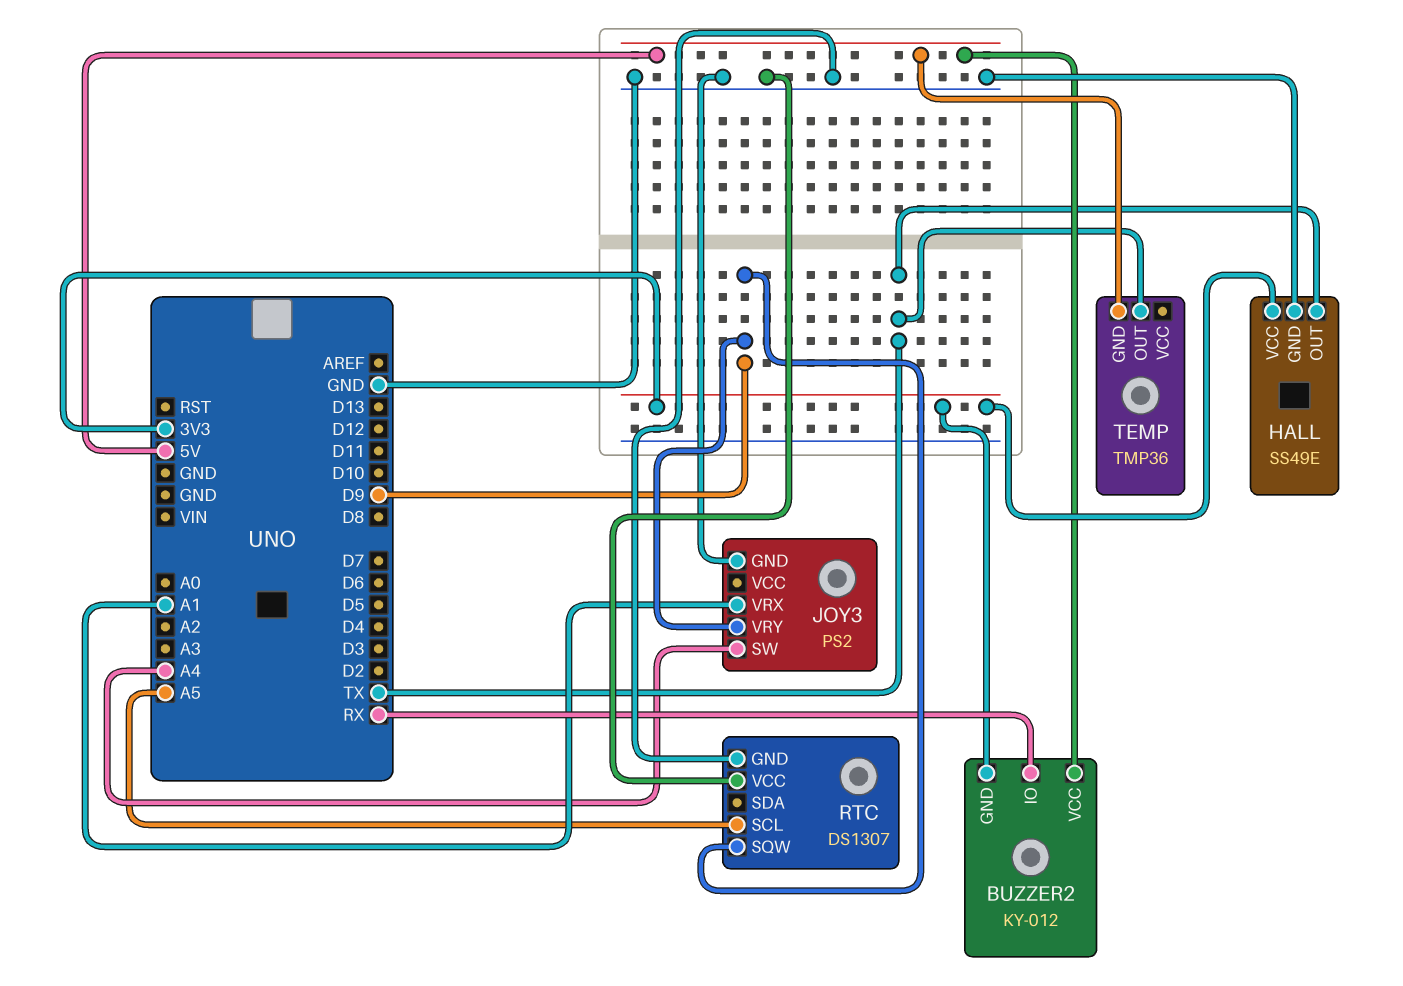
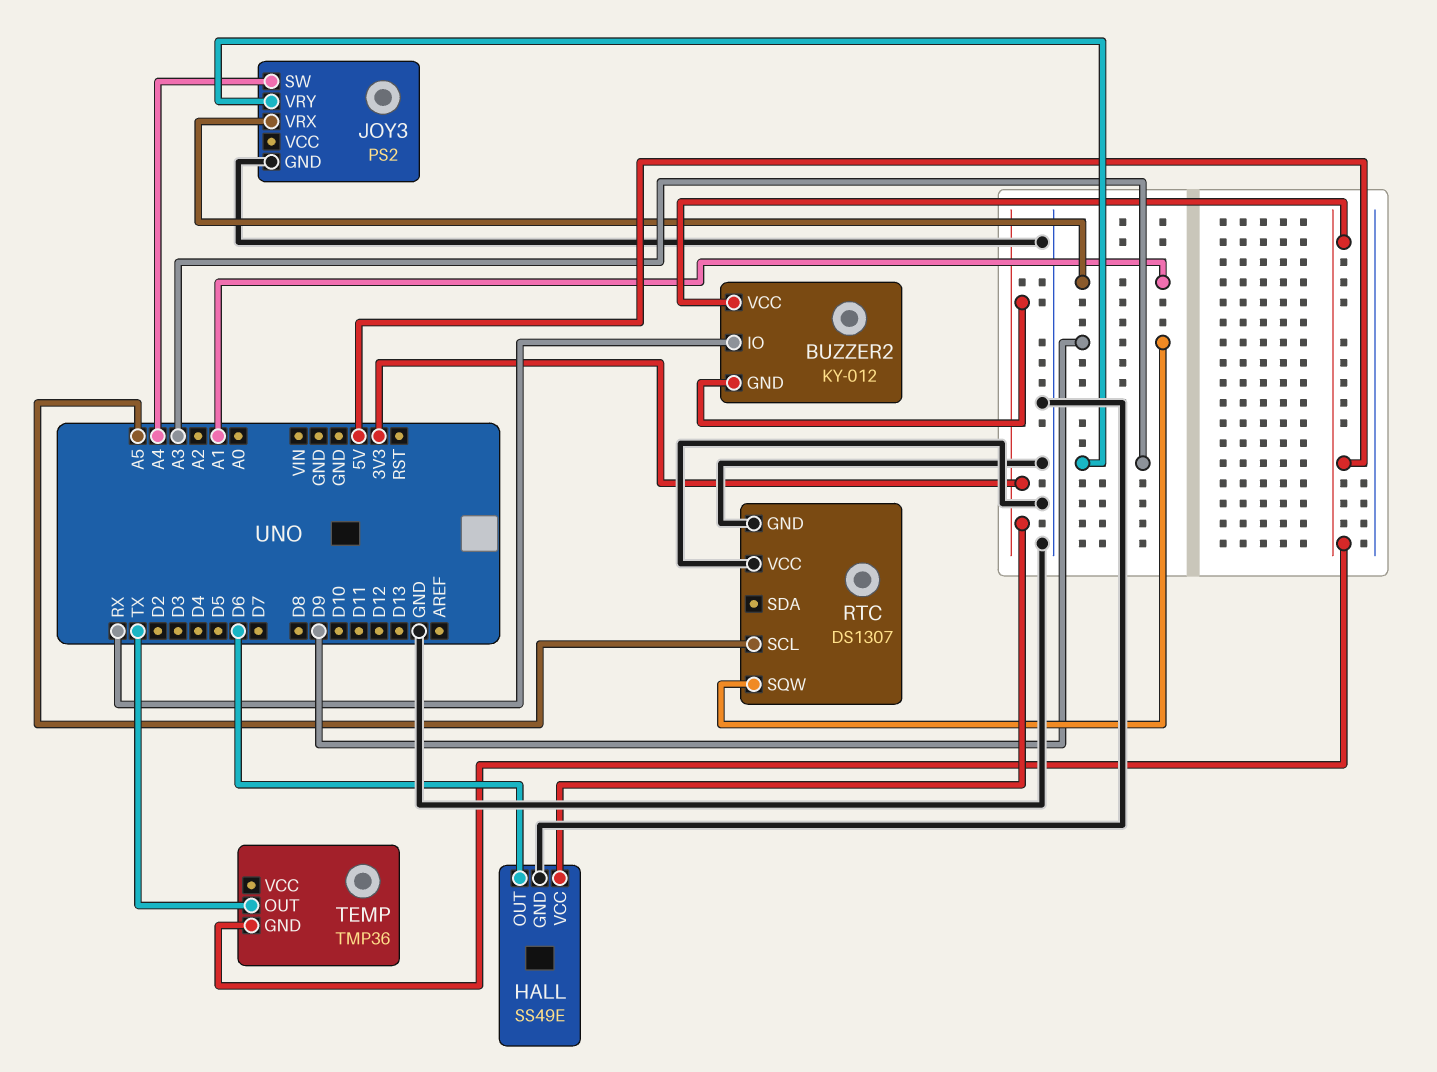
HALL pin OUT: TX -> D6
JOY3 pin VRY: D9 -> A3

